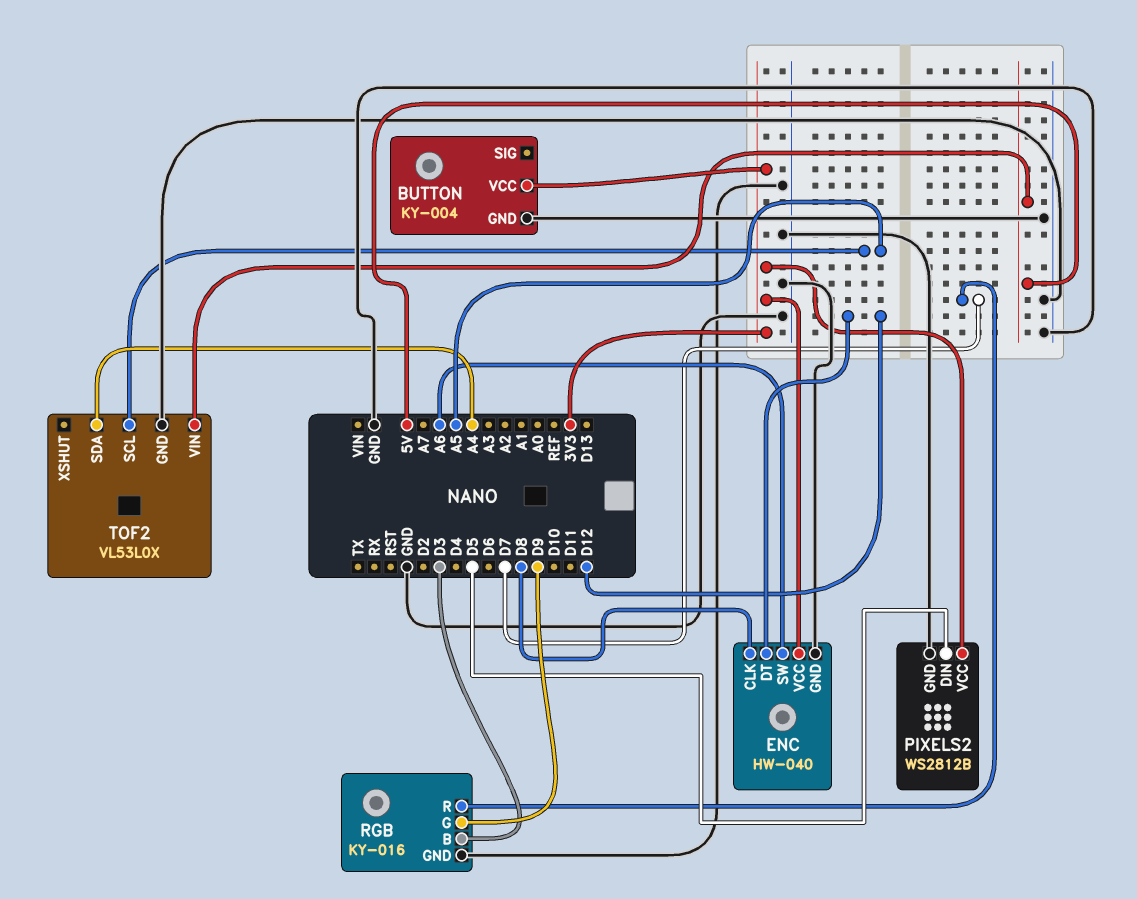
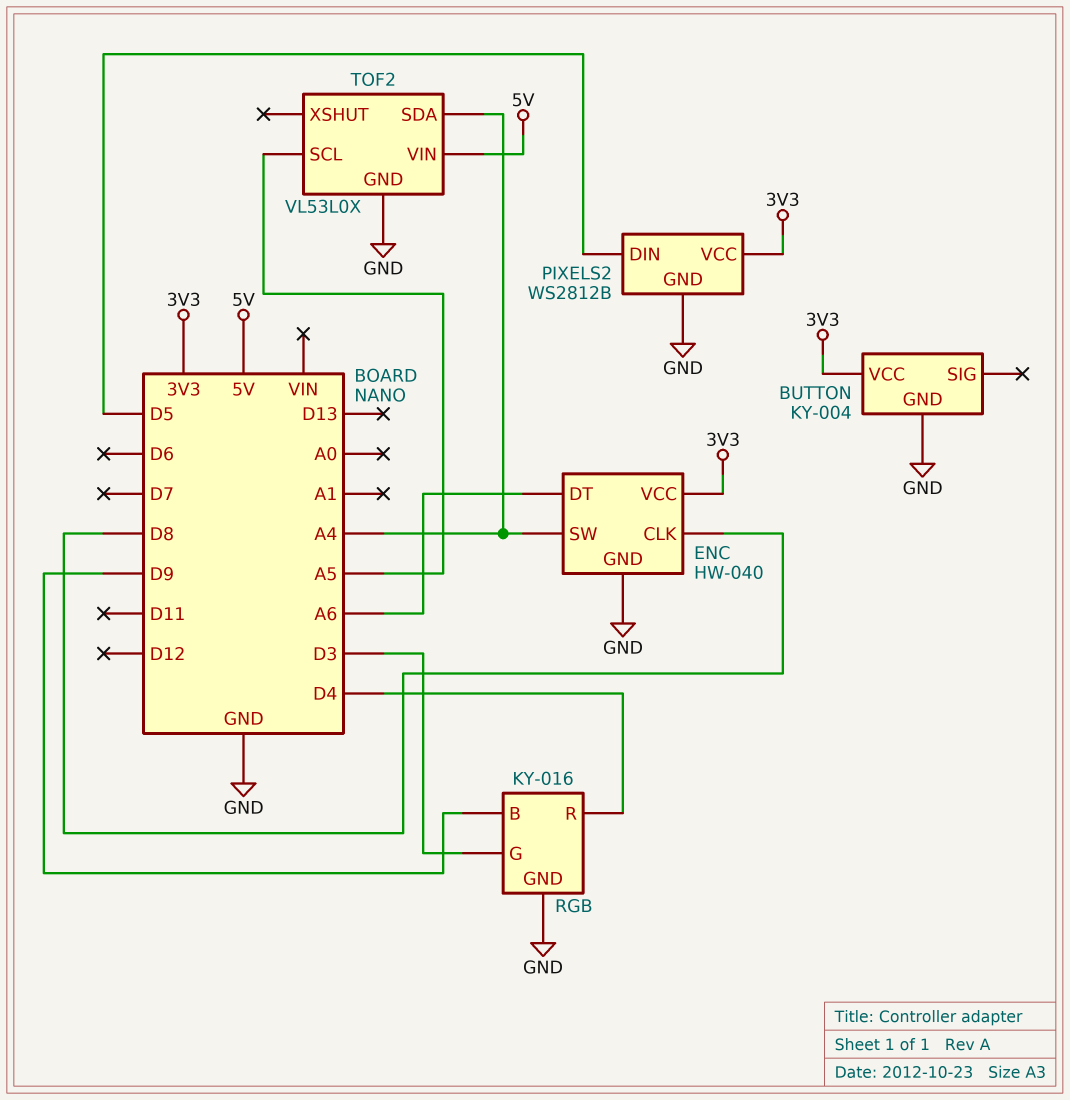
ENC pin DT: D12 -> A6
ENC pin SW: A6 -> A4
RGB pin B: D3 -> D9
RGB pin G: D9 -> D3
RGB pin R: D7 -> D4

